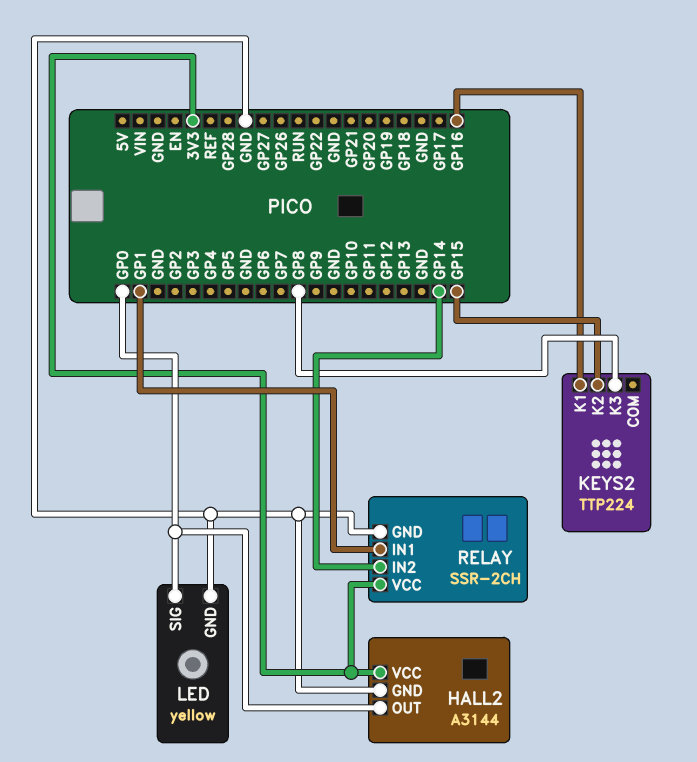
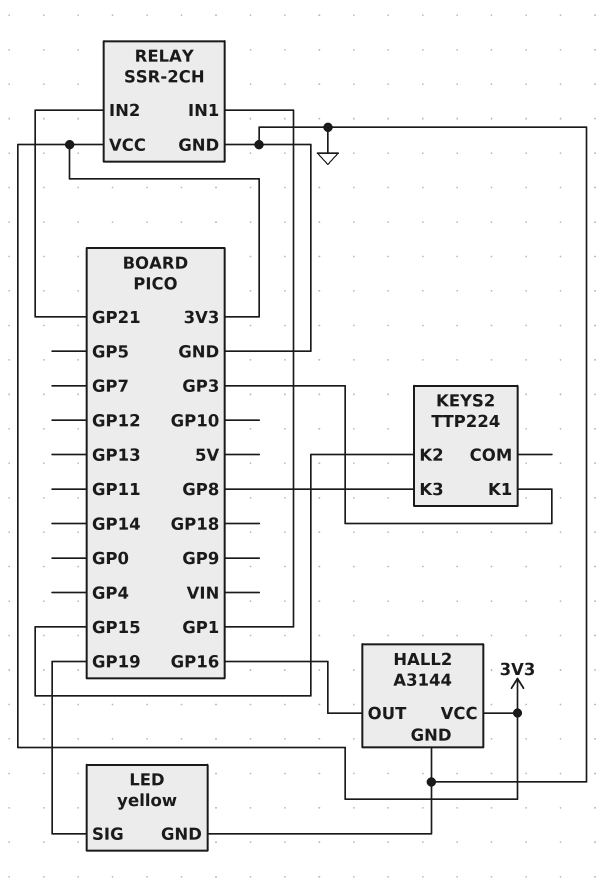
HALL2 pin OUT: GP0 -> GP16
KEYS2 pin K1: GP16 -> GP3
LED pin SIG: GP0 -> GP19
RELAY pin IN2: GP14 -> GP21

